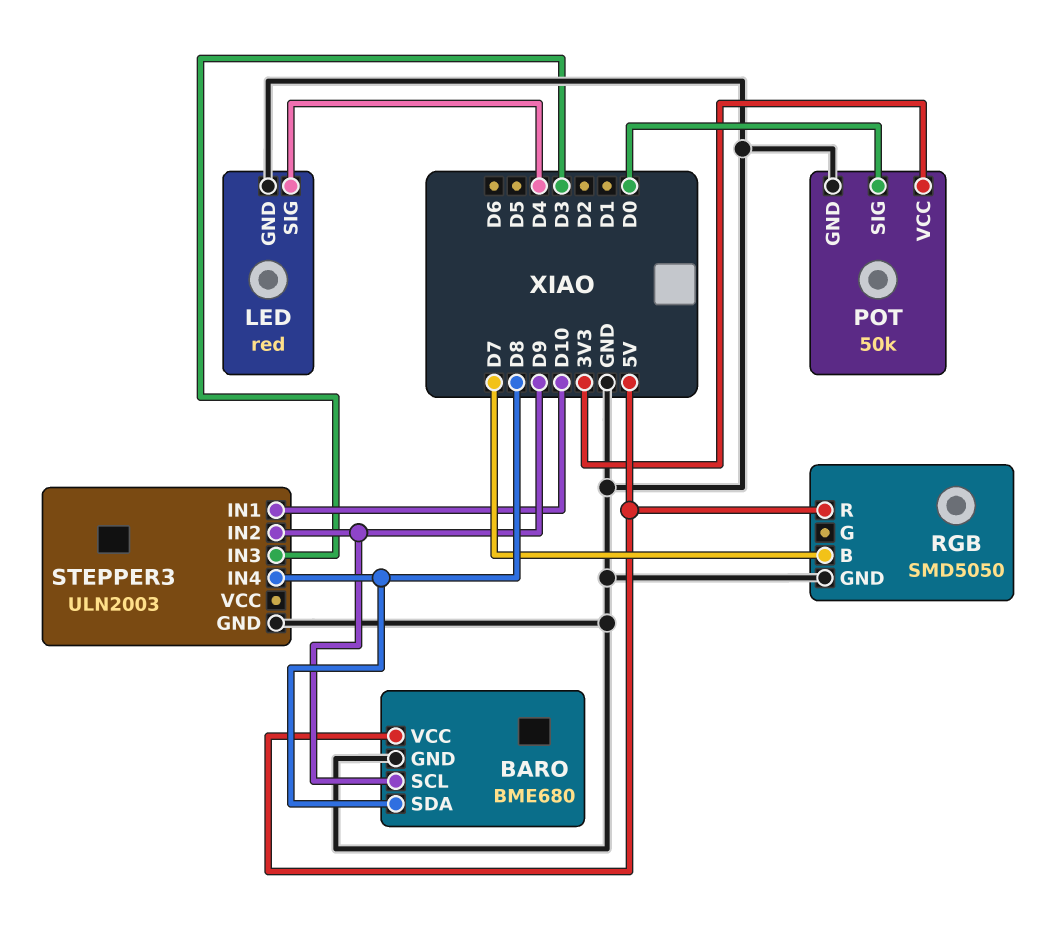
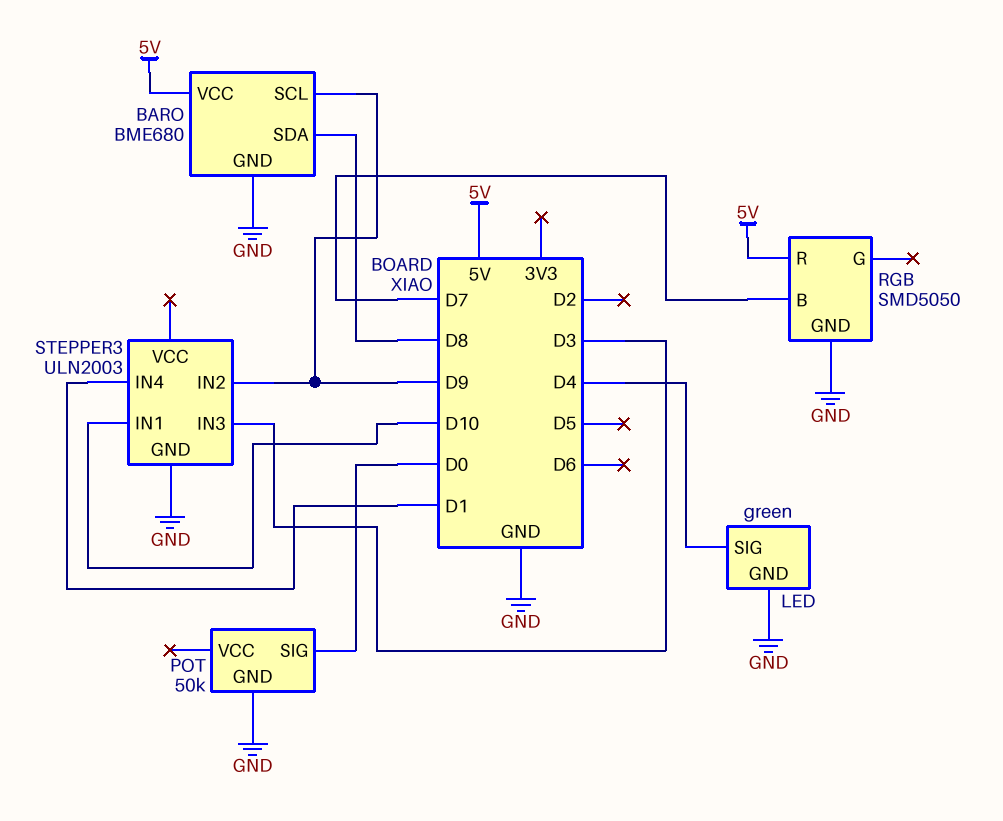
LED: red -> green
POT pin VCC: 3V3 -> none
STEPPER3 pin IN4: D8 -> D1

